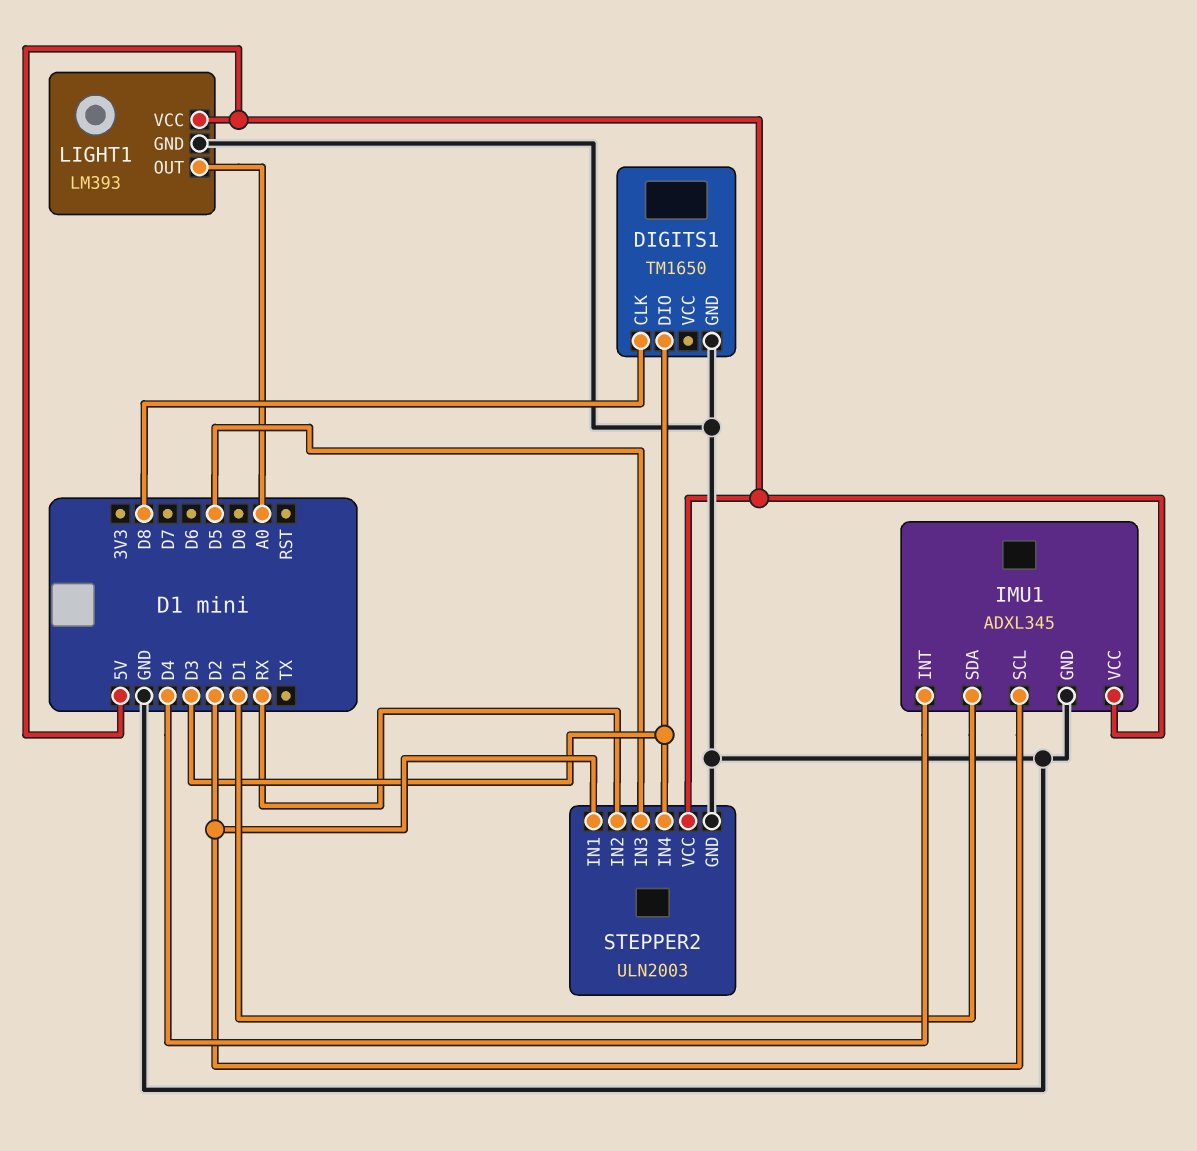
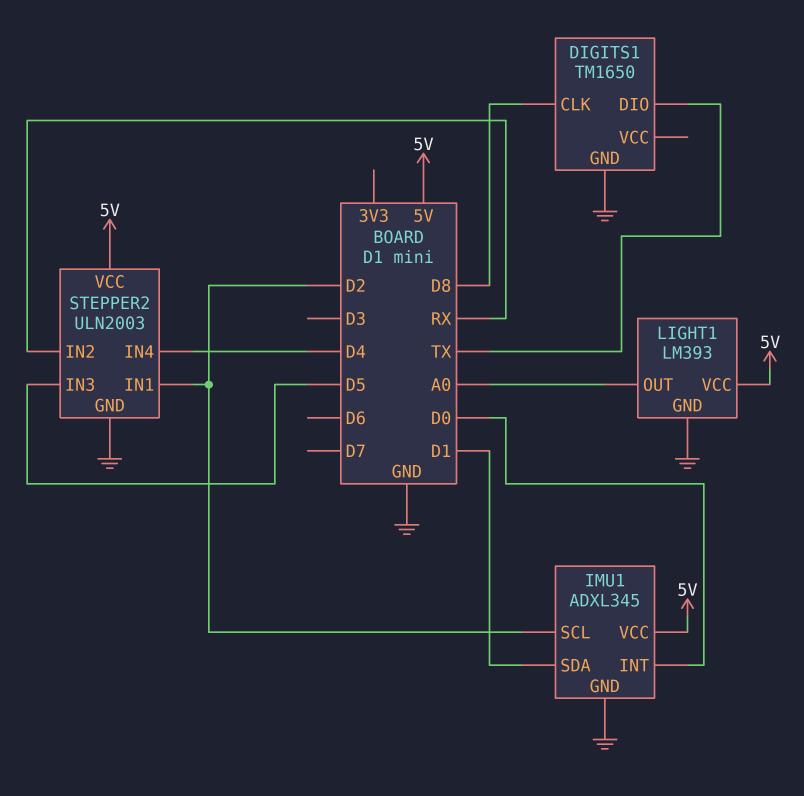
DIGITS1 pin DIO: D3 -> TX
IMU1 pin INT: D4 -> D0
STEPPER2 pin IN4: D3 -> D4

